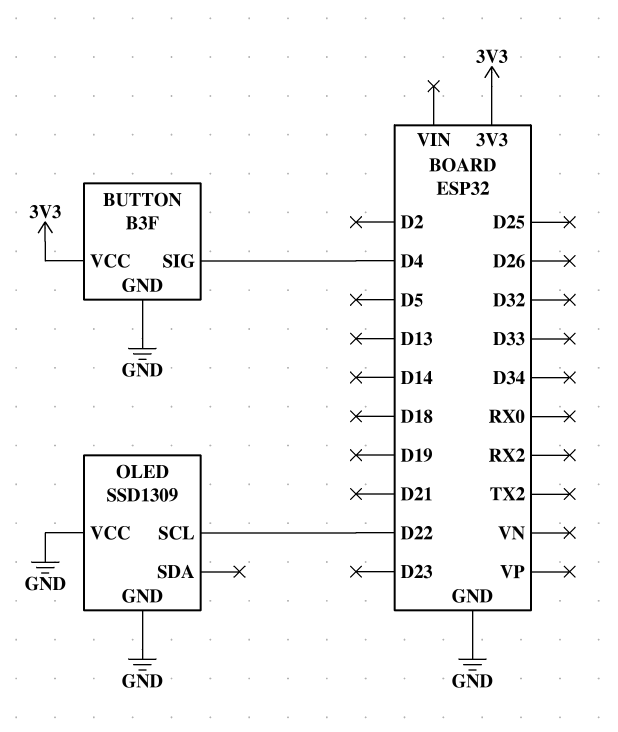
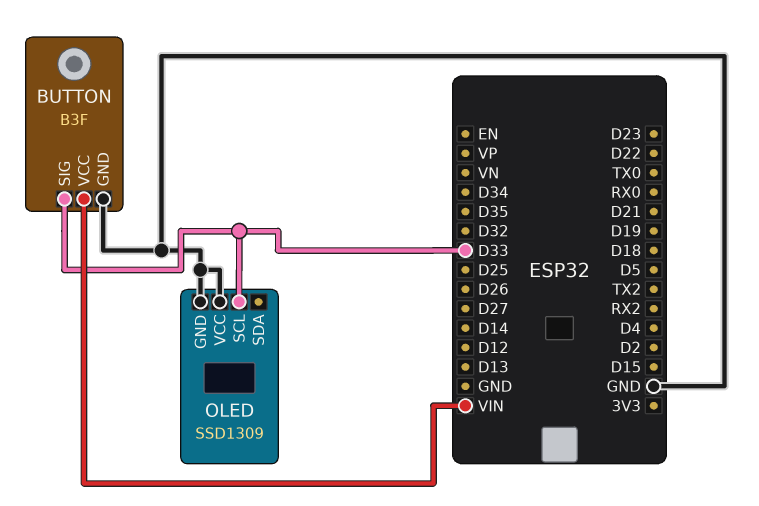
BUTTON pin SIG: D4 -> D33
BUTTON pin VCC: 3V3 -> VIN
OLED pin SCL: D22 -> D33

